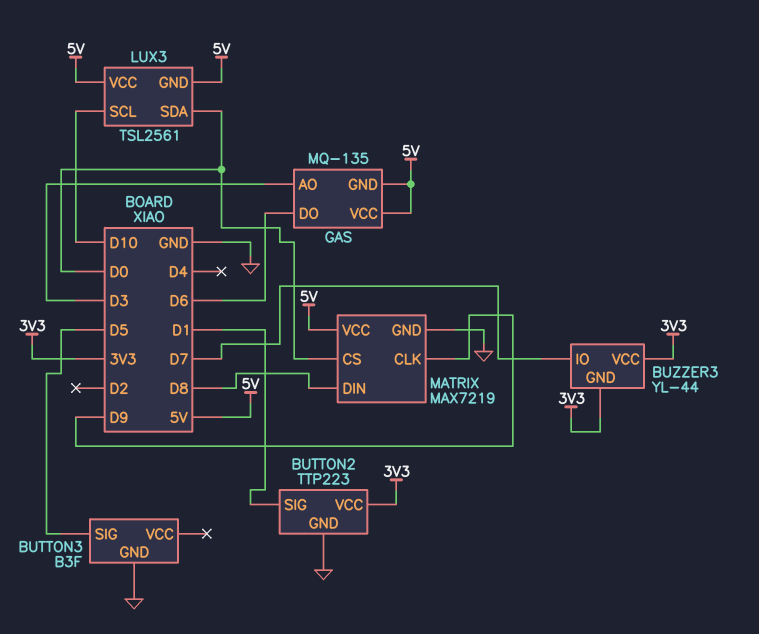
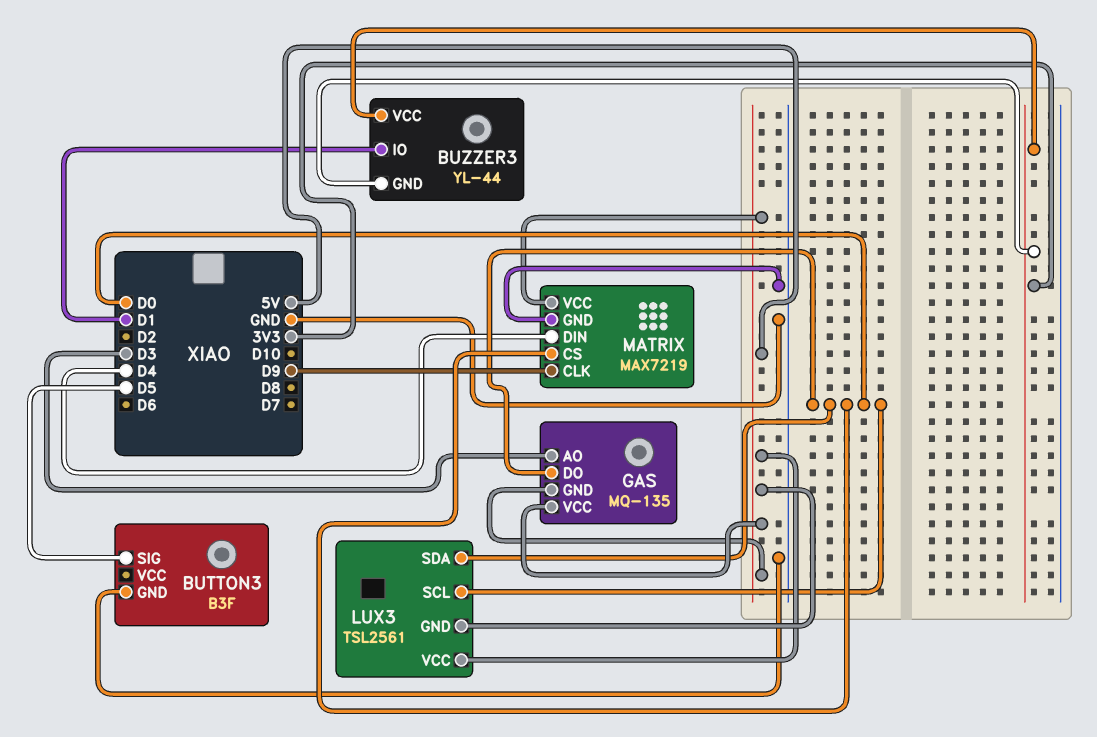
BUTTON2: TTP223 -> none
BUTTON2 pin GND: GND -> none
BUTTON2 pin SIG: D1 -> none
BUTTON2 pin VCC: 3V3 -> none
BUZZER3 pin IO: D7 -> D1
GAS pin DO: D6 -> D0
LUX3 pin SCL: D10 -> D0
MATRIX pin DIN: D8 -> D4

